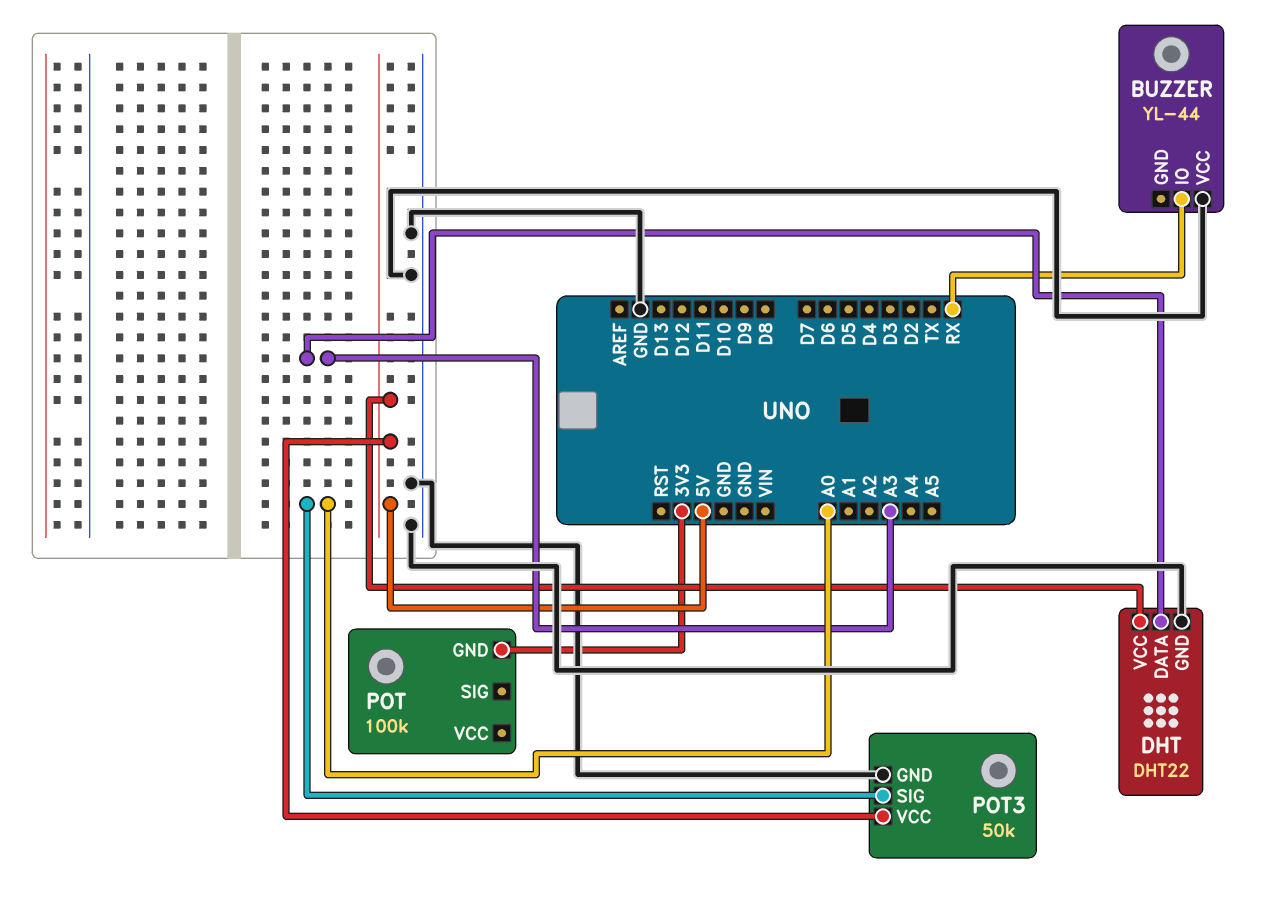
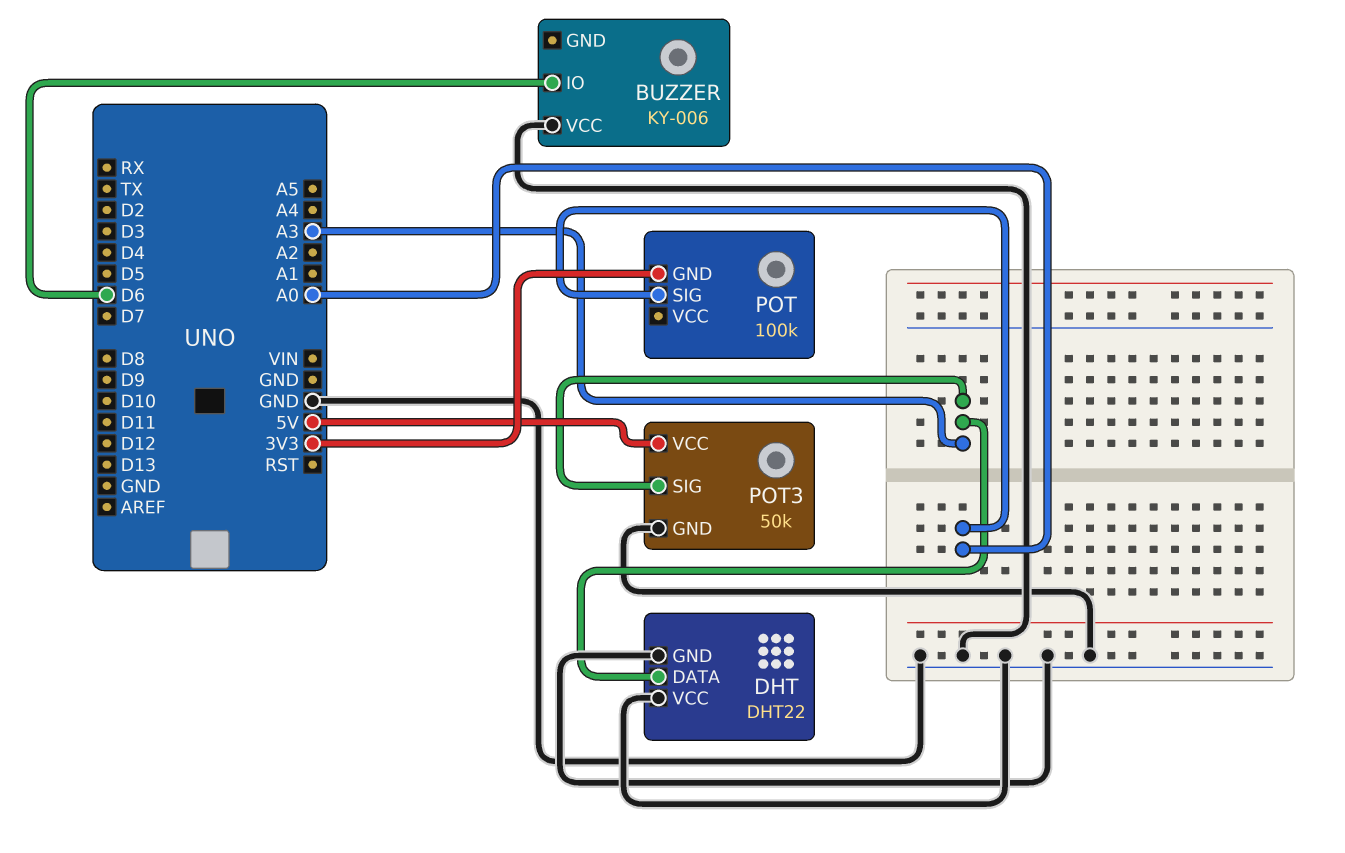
BUZZER: YL-44 -> KY-006
BUZZER pin IO: RX -> D6
DHT pin VCC: 5V -> GND
POT pin SIG: none -> A0
POT3 pin SIG: A0 -> A3

